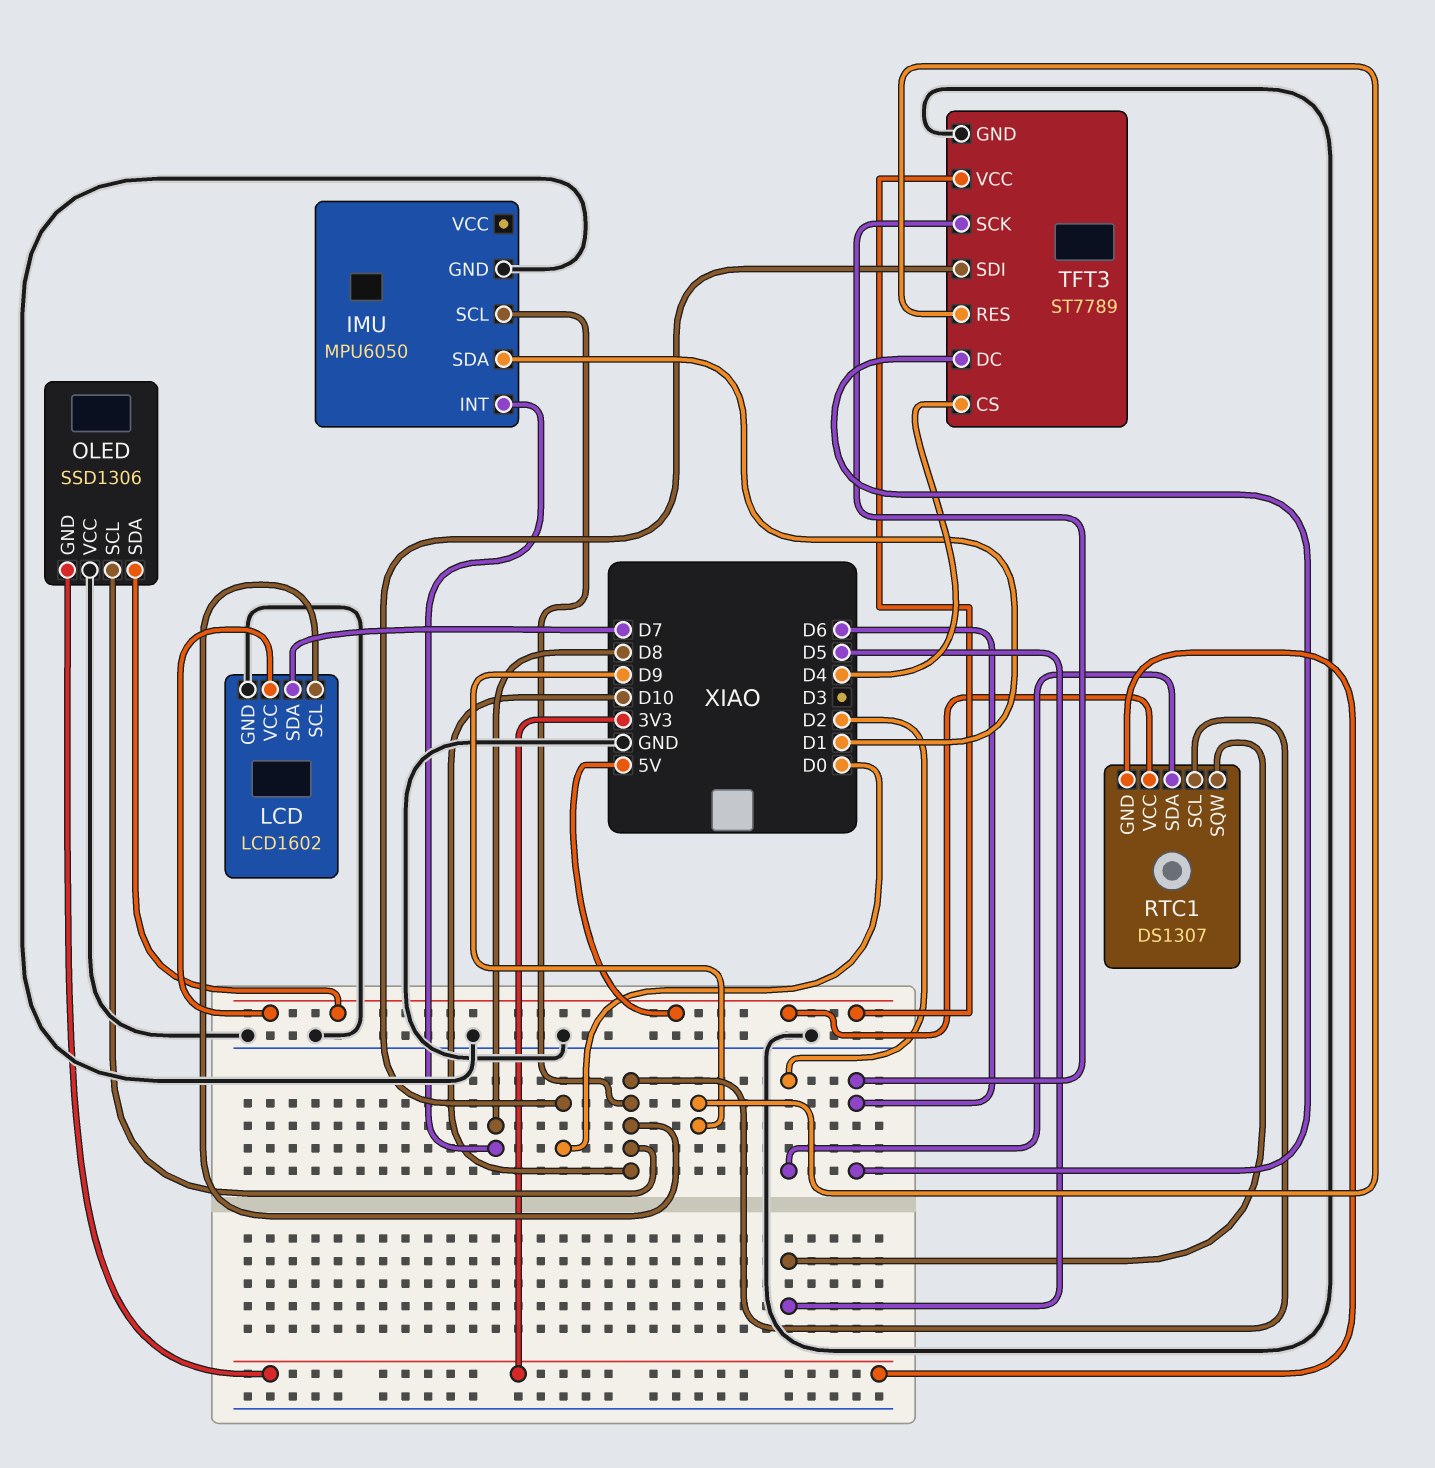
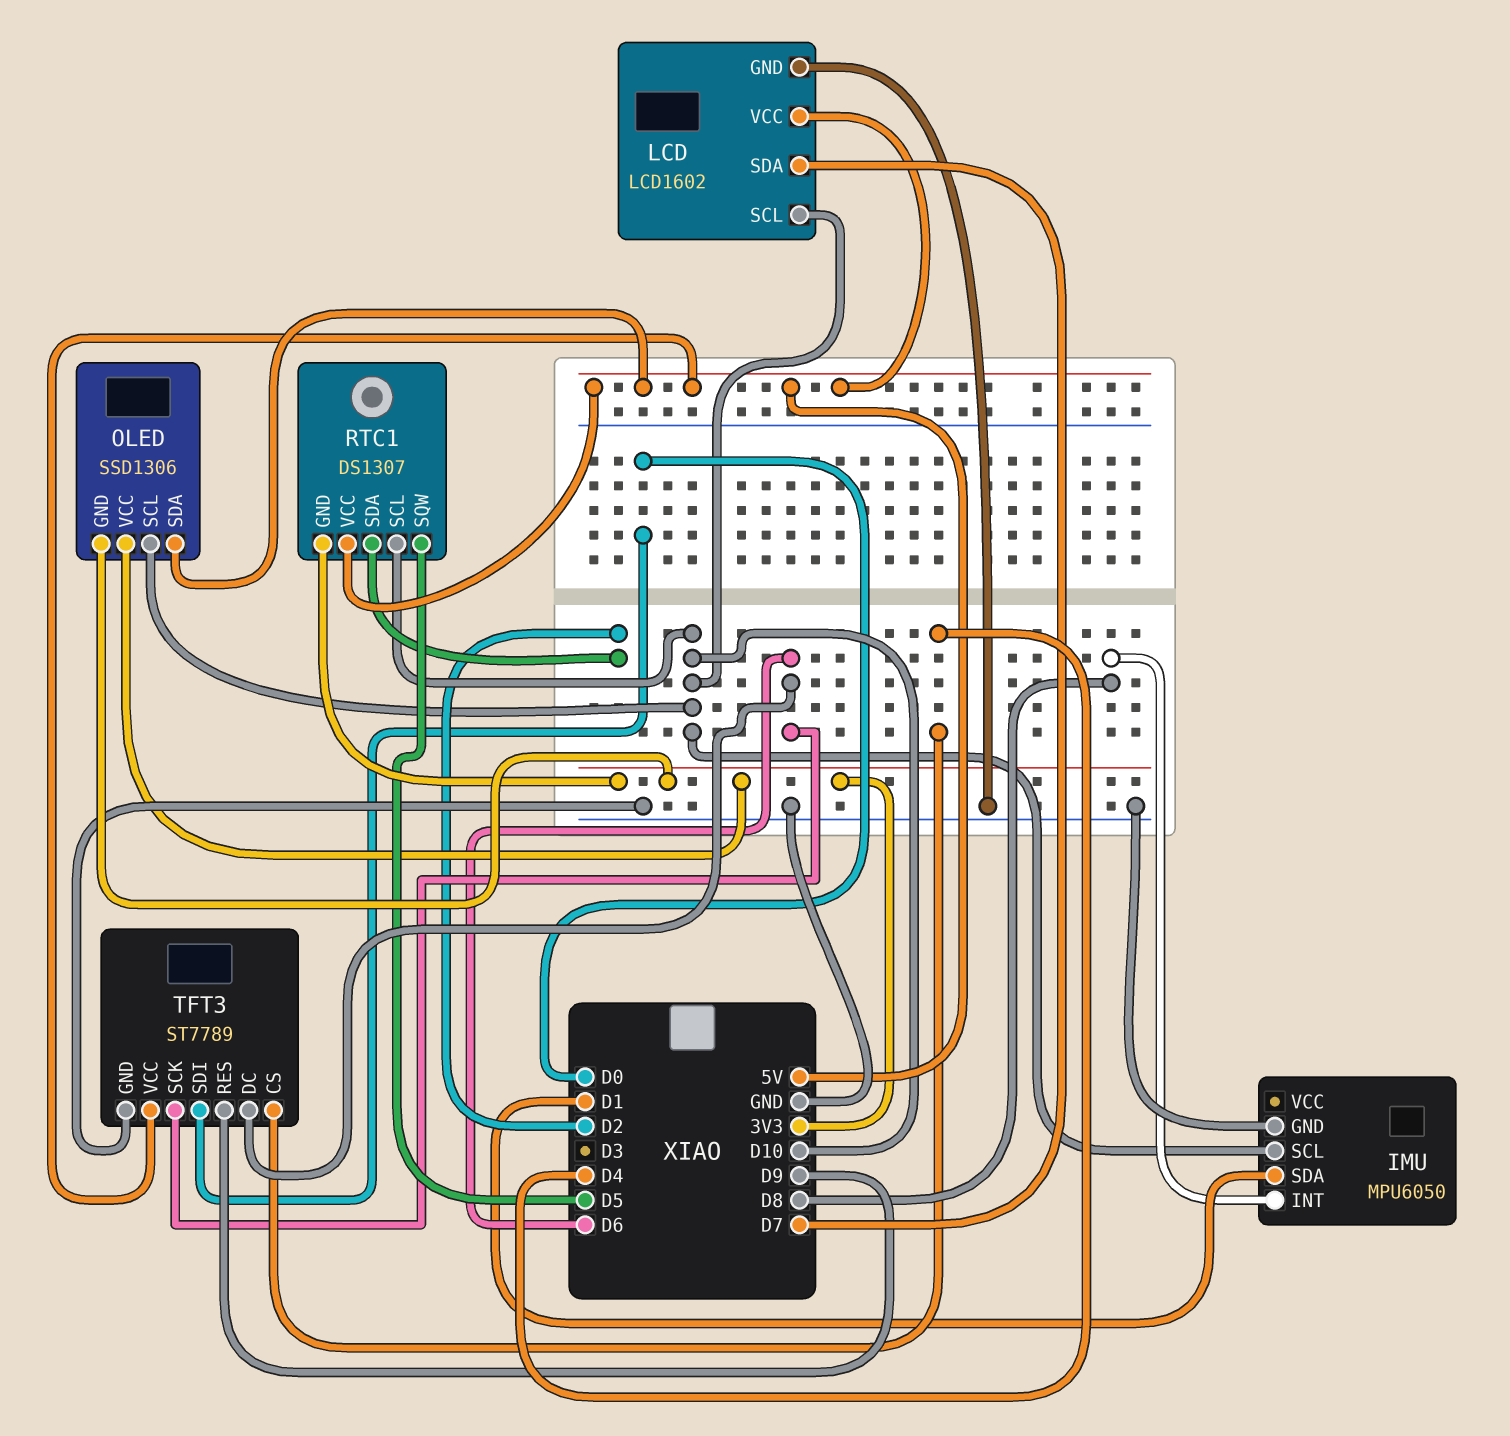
OLED pin VCC: GND -> 3V3

